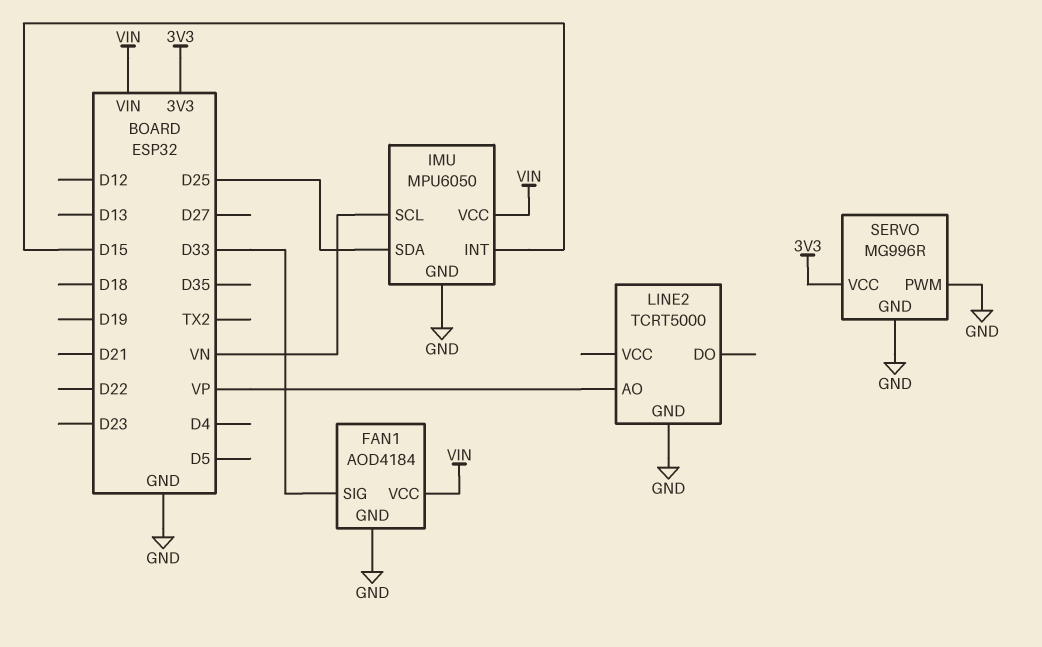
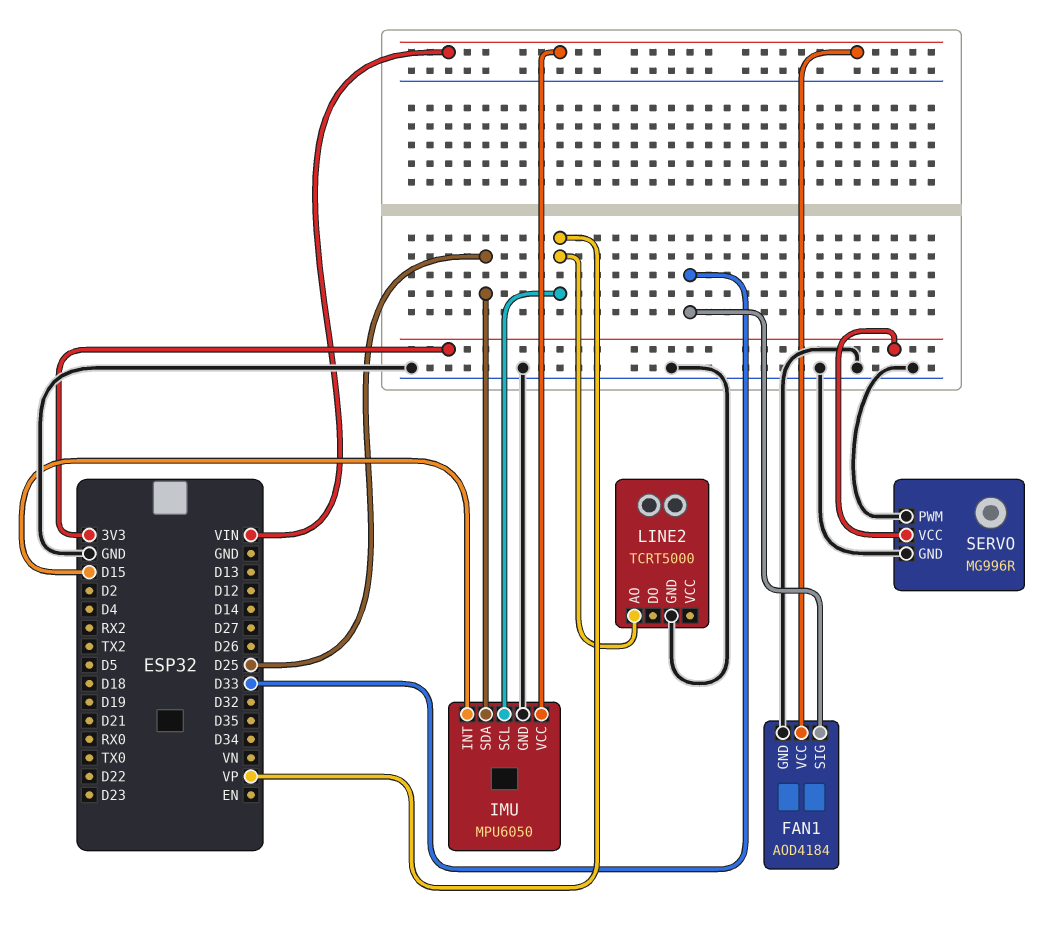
IMU pin SCL: VN -> VP

